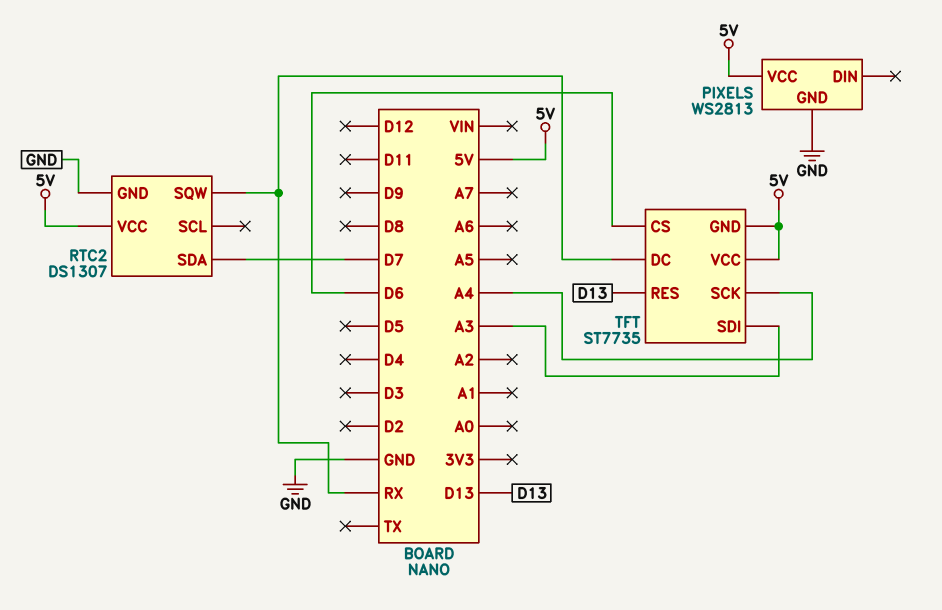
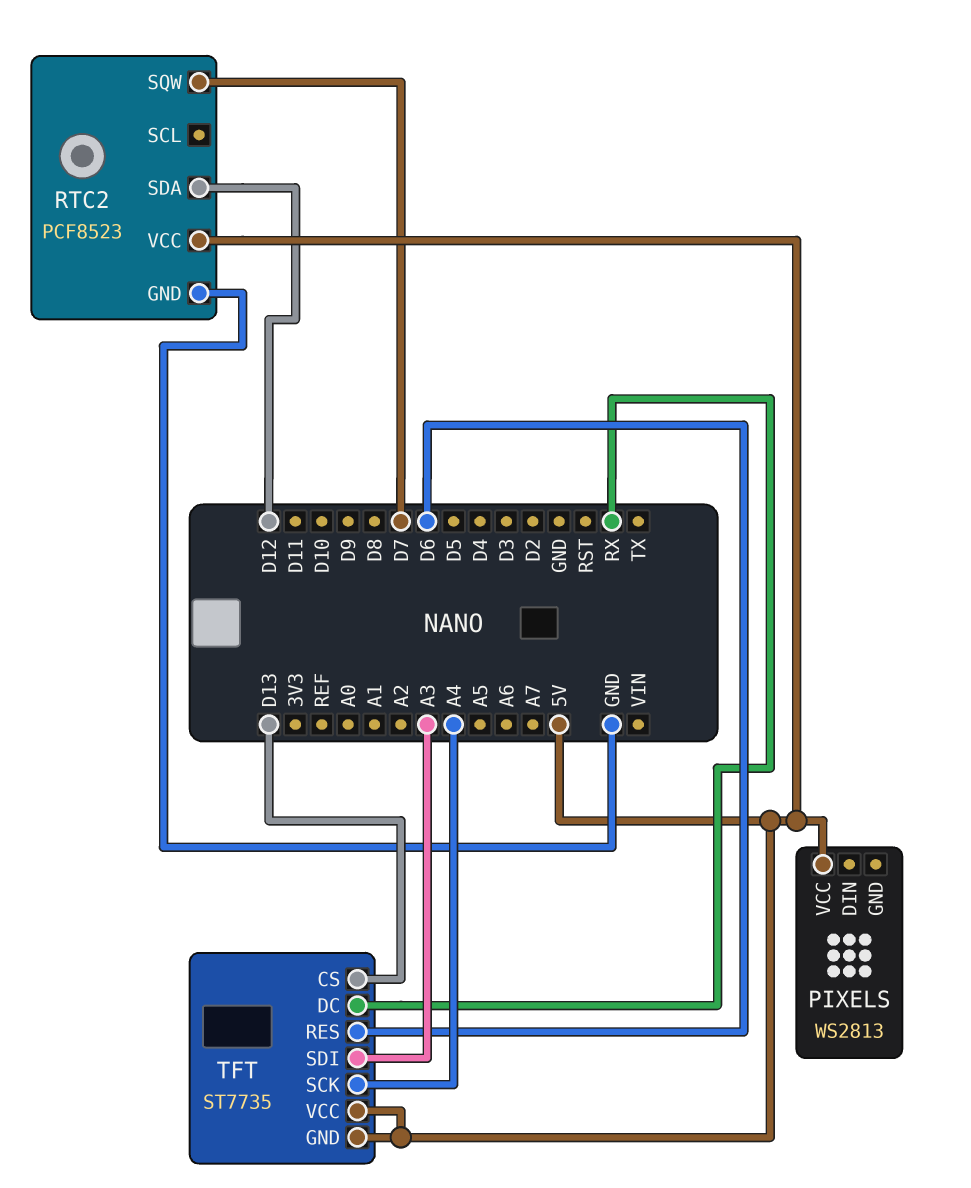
PIXELS pin GND: GND -> none
RTC2: DS1307 -> PCF8523
RTC2 pin SDA: D7 -> D12
RTC2 pin SQW: RX -> D7
TFT pin CS: D6 -> D13
TFT pin RES: D13 -> D6

